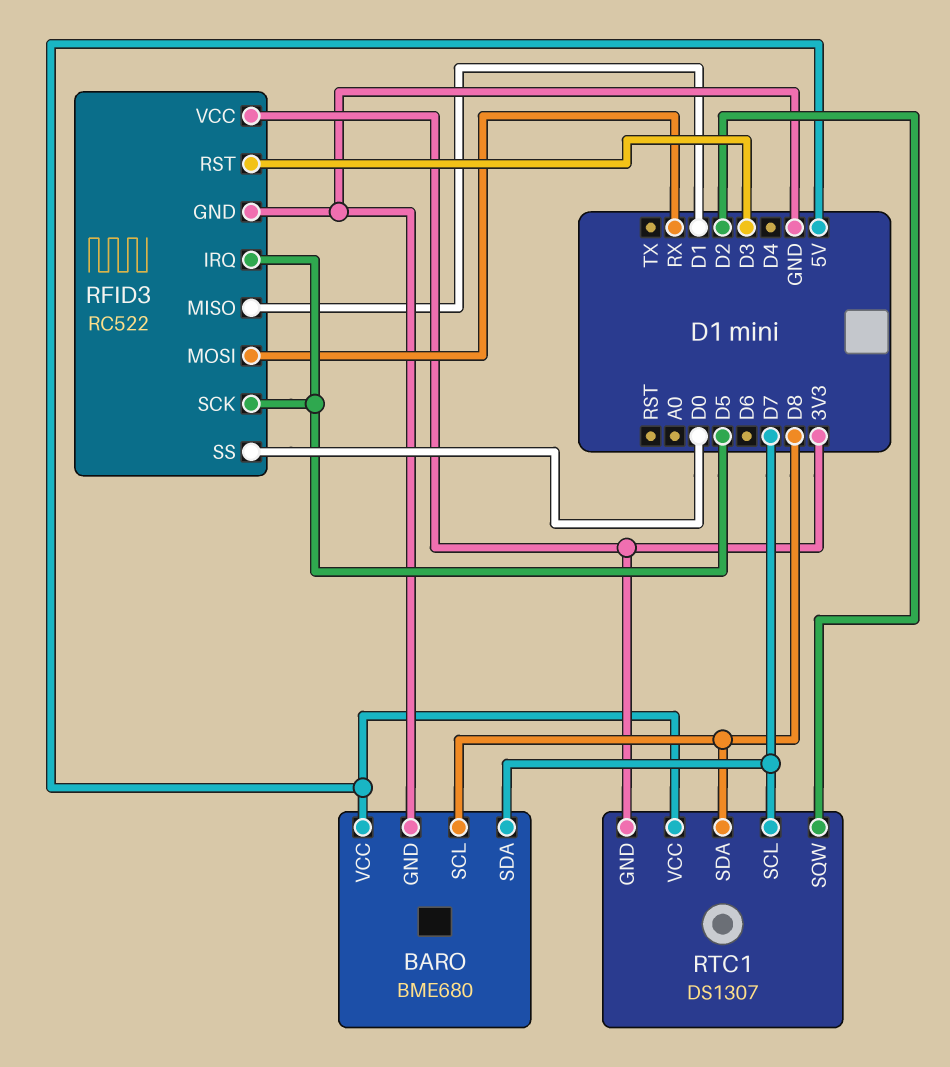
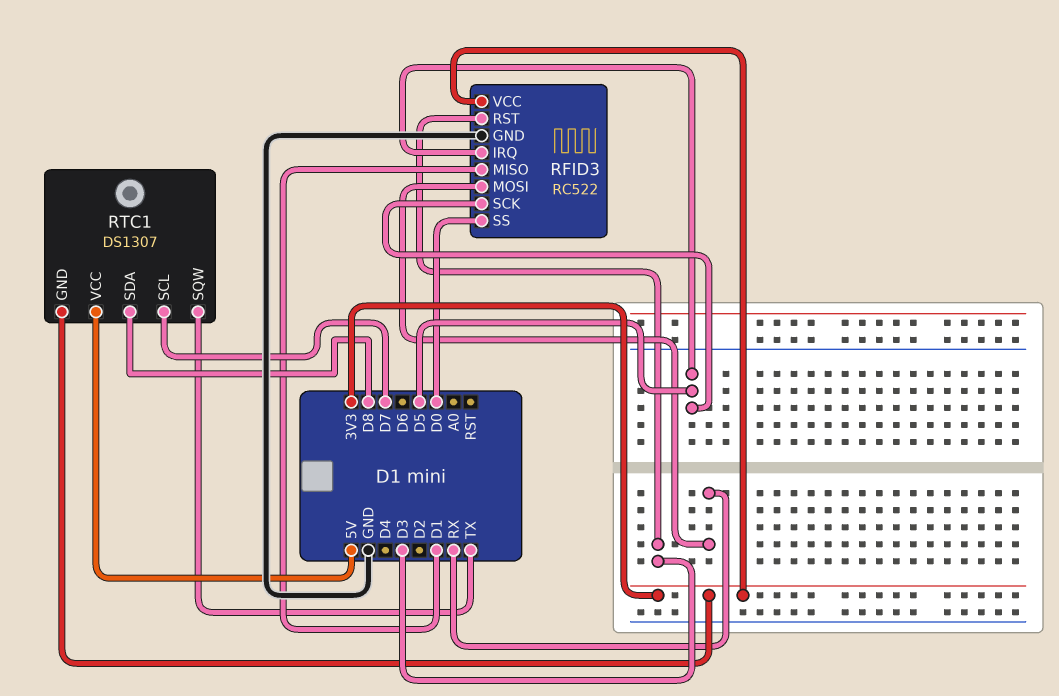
BARO: BME680 -> none
BARO pin GND: GND -> none
BARO pin SCL: D8 -> none
BARO pin SDA: D7 -> none
BARO pin VCC: 5V -> none
RTC1 pin SQW: D2 -> TX

